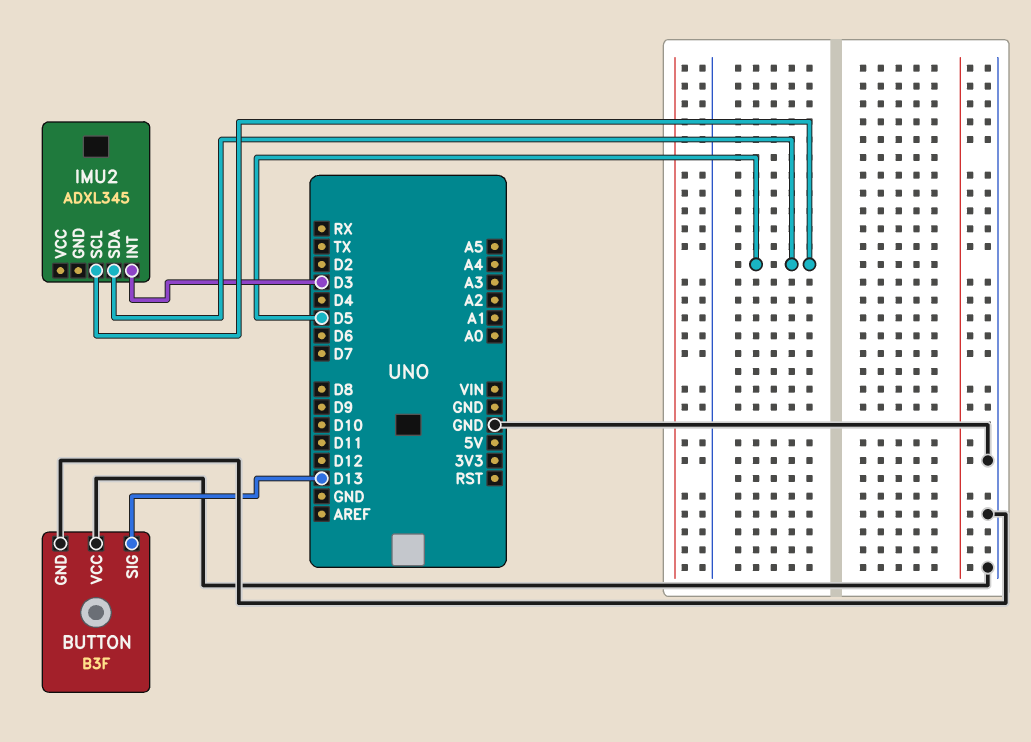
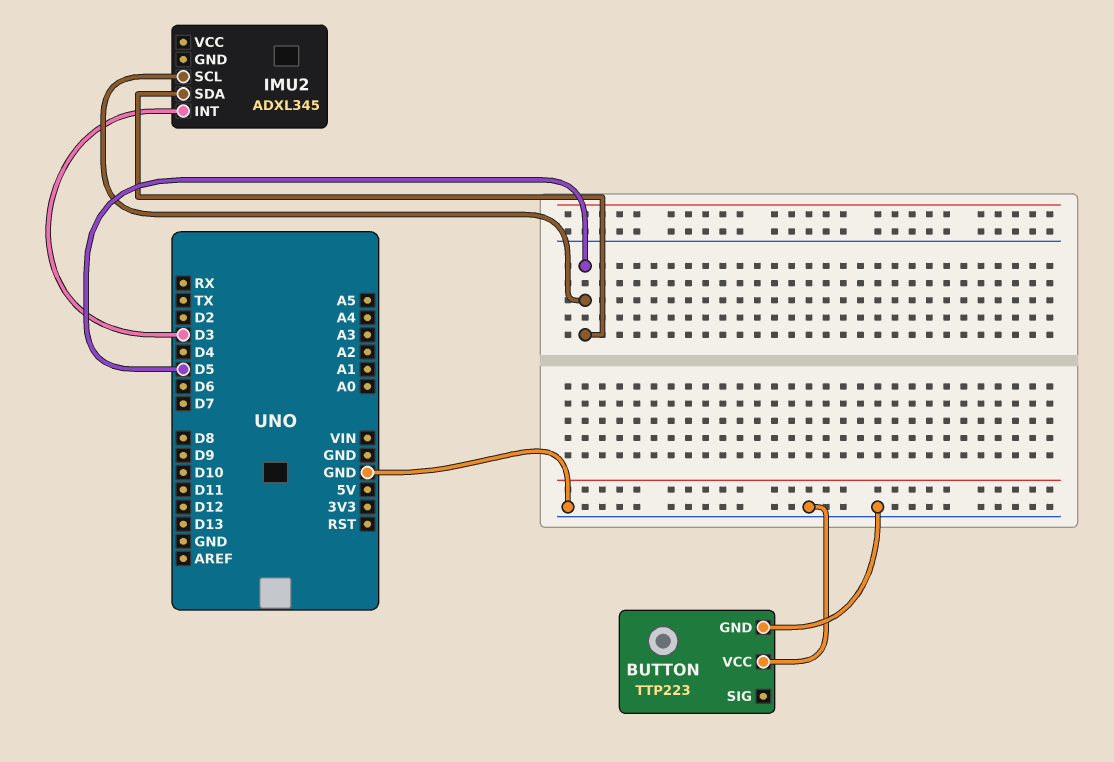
BUTTON: B3F -> TTP223
BUTTON pin SIG: D13 -> none

